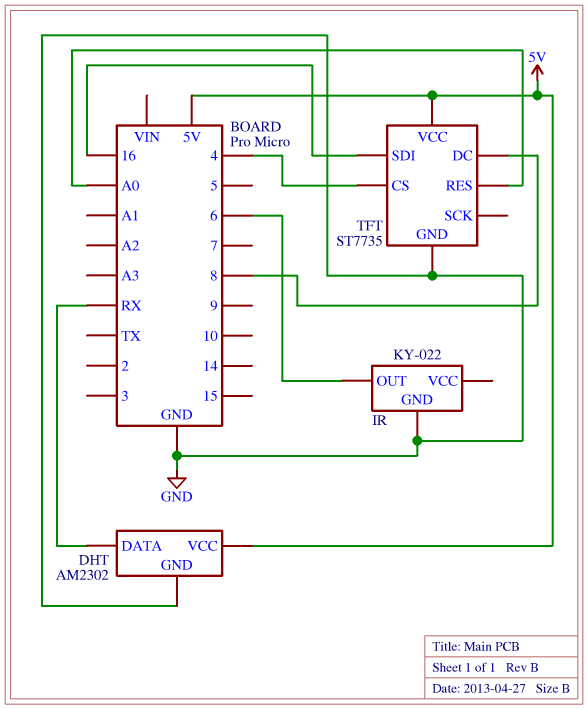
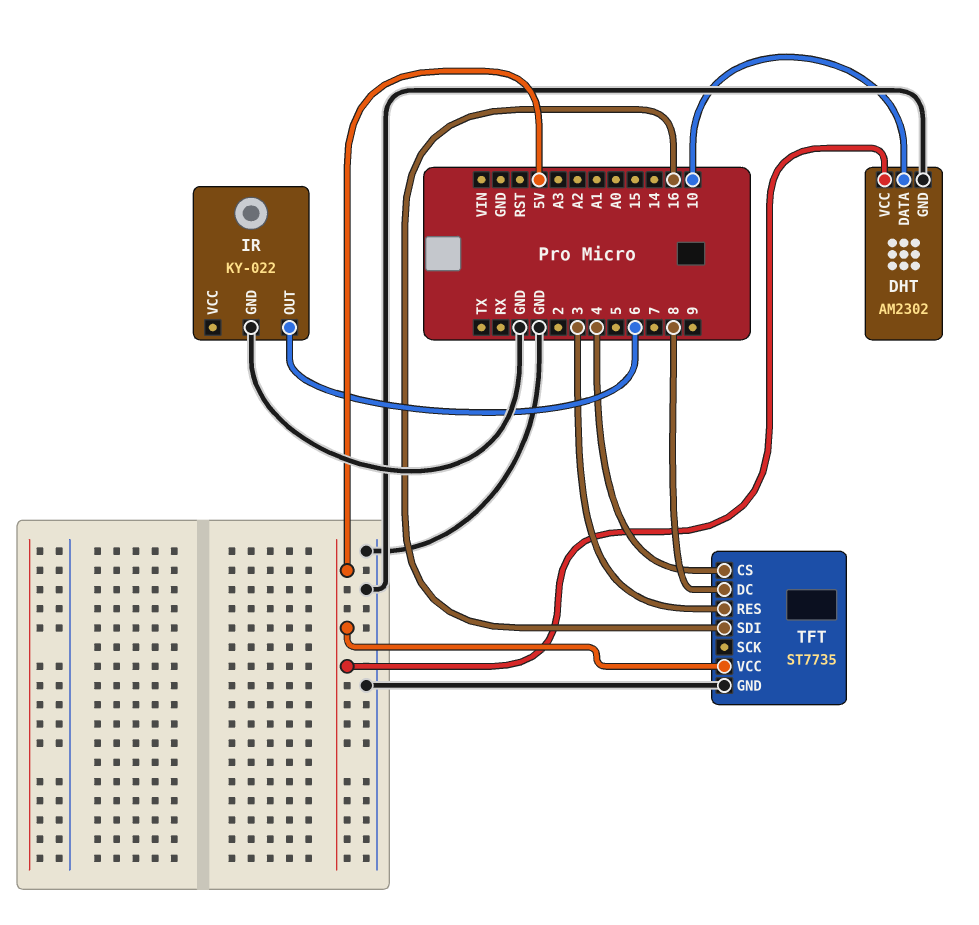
DHT pin DATA: RX -> 10
TFT pin RES: A0 -> 3

